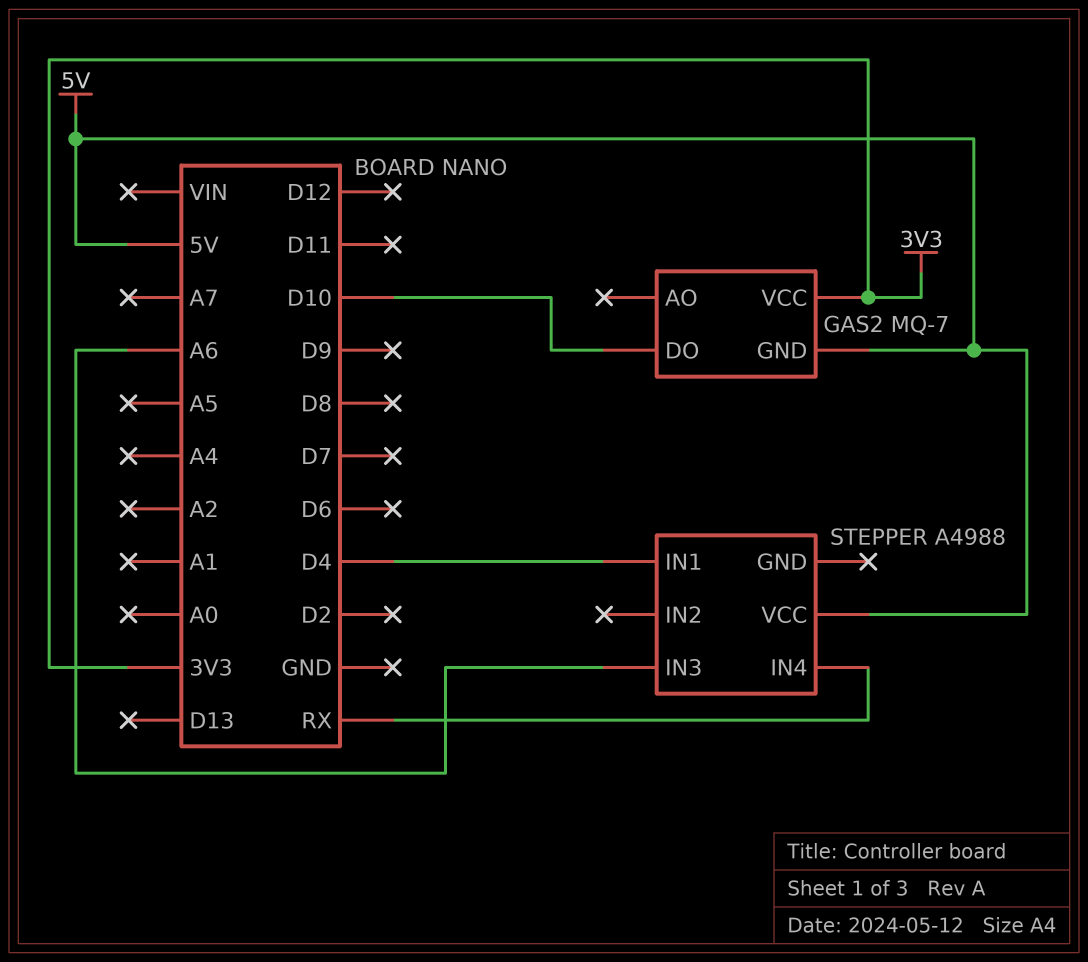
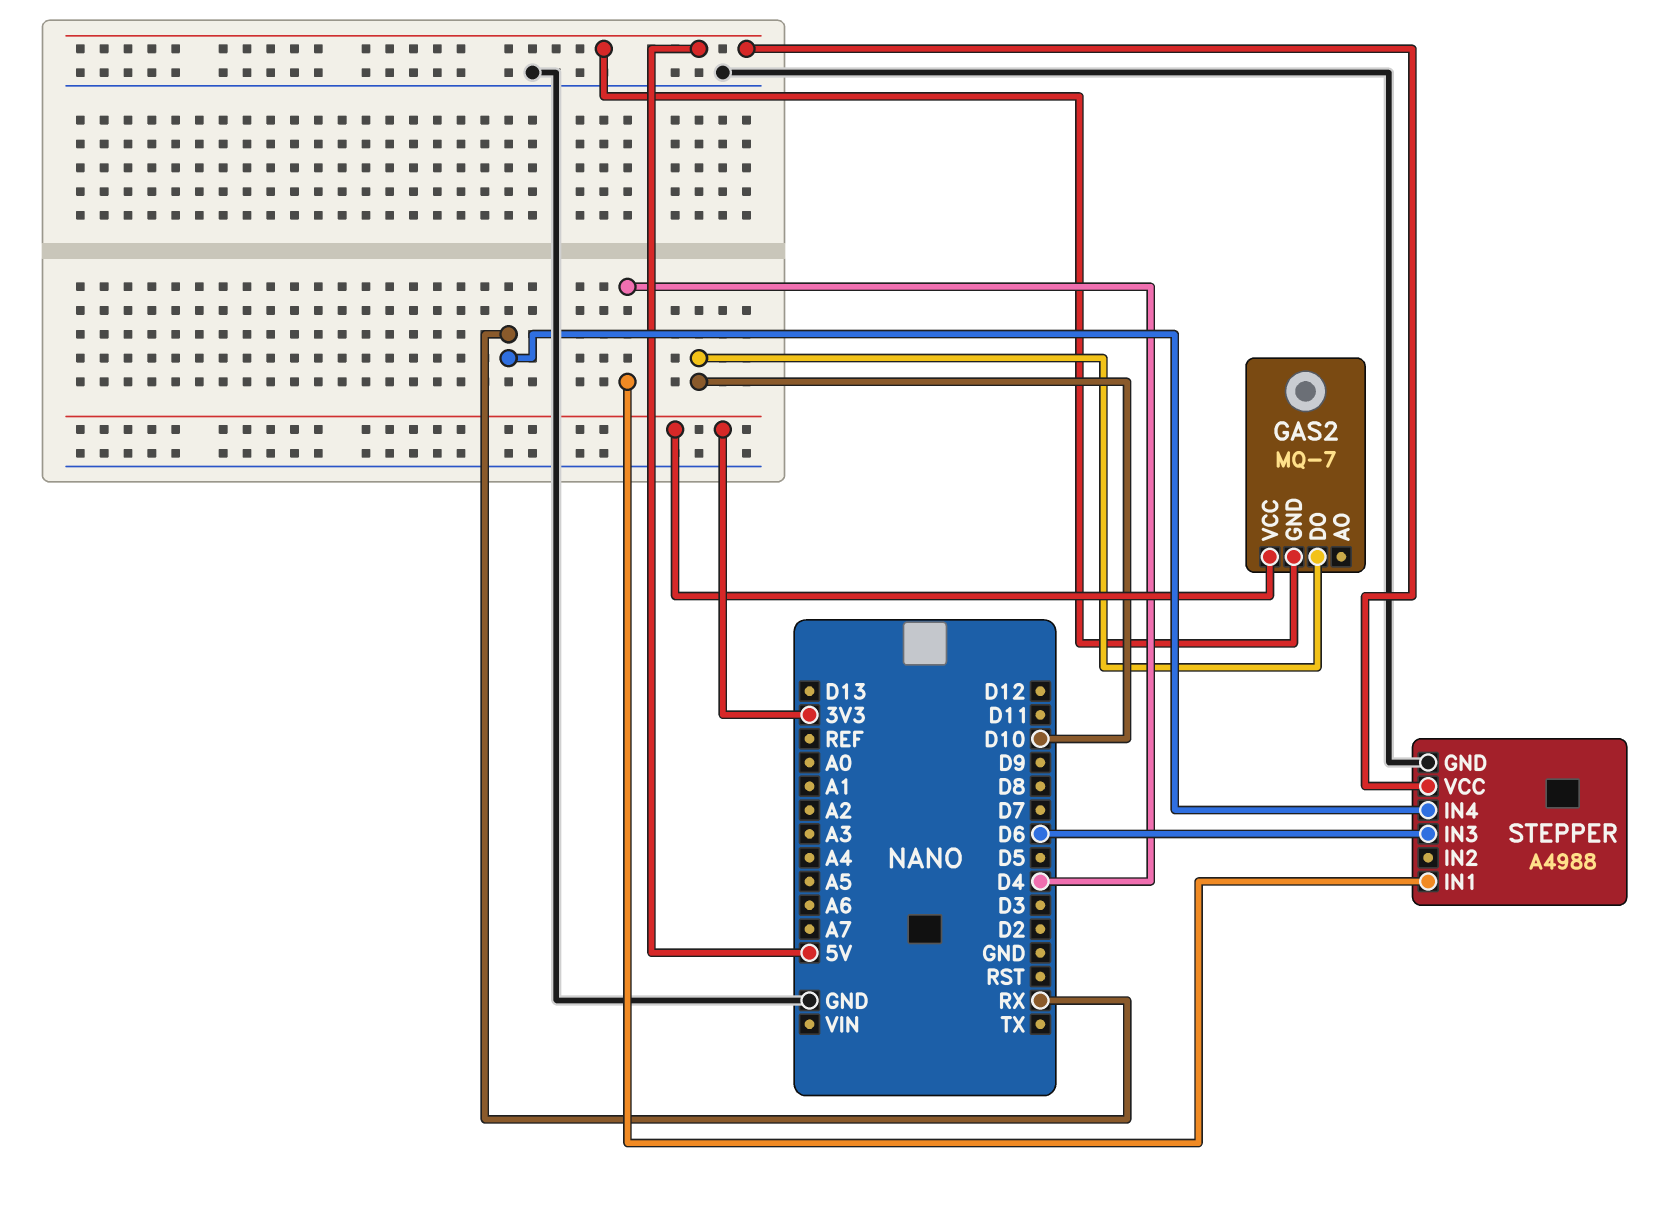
STEPPER pin GND: none -> GND
STEPPER pin IN3: A6 -> D6

